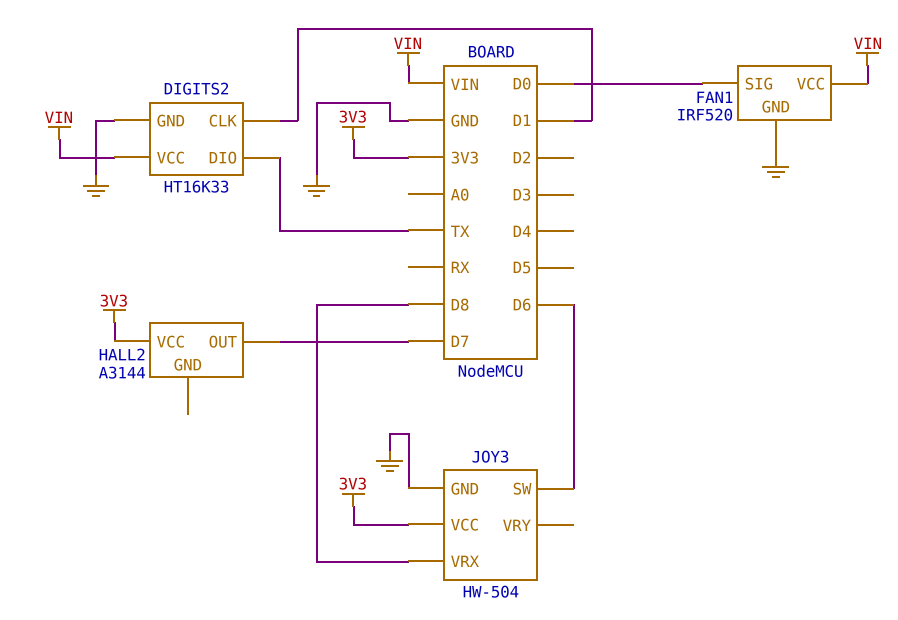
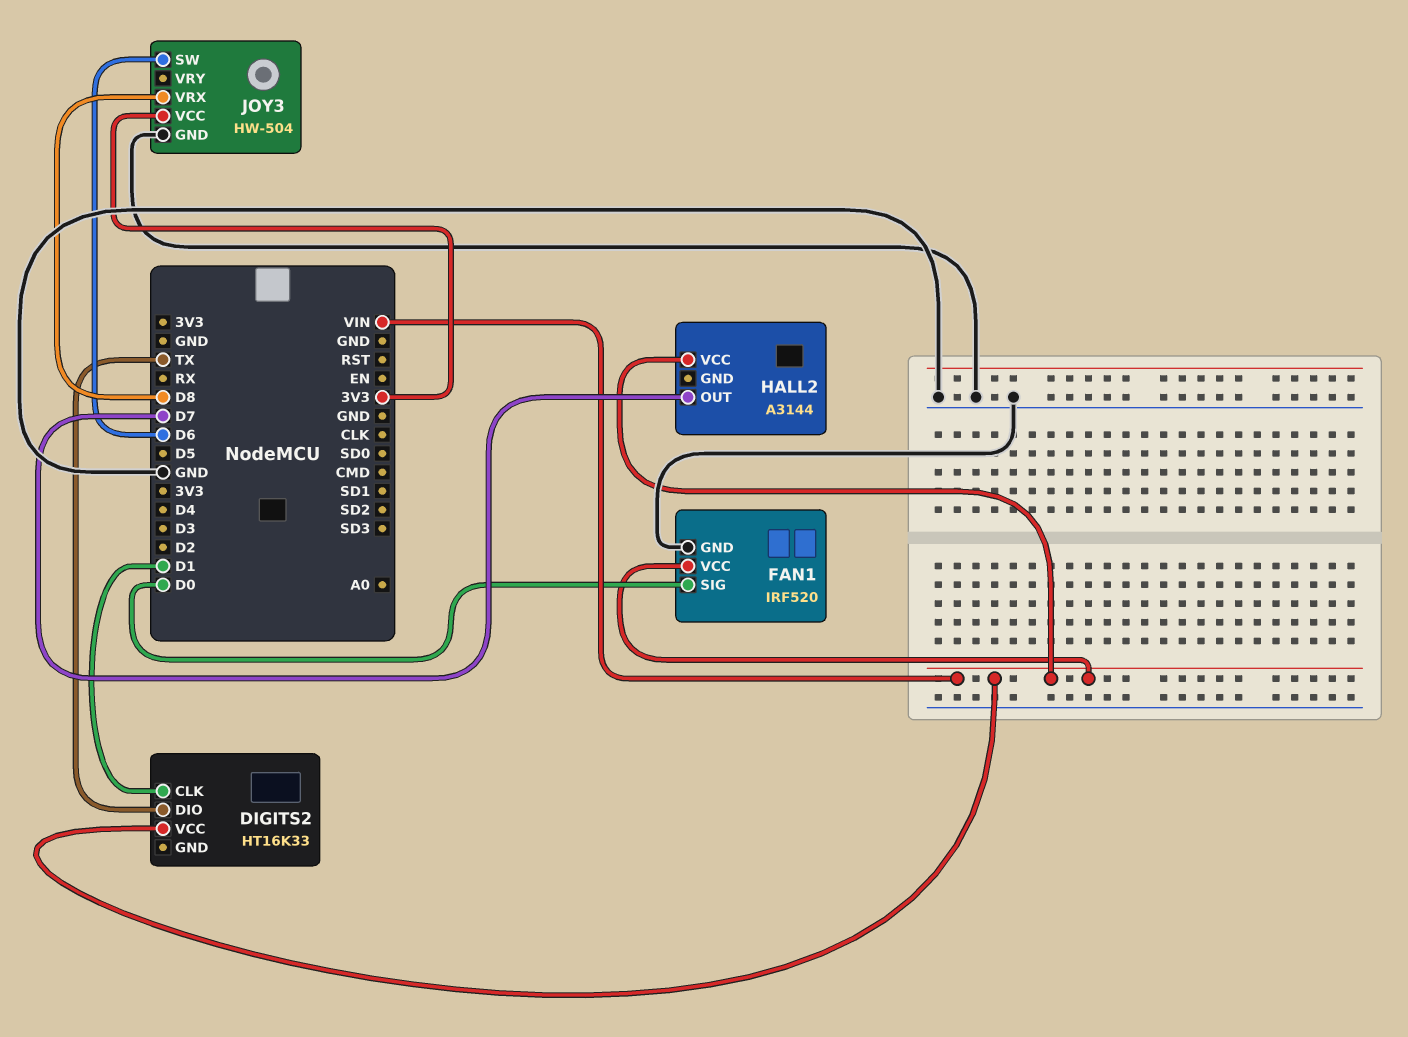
DIGITS2 pin GND: GND -> none
HALL2 pin VCC: 3V3 -> VIN

